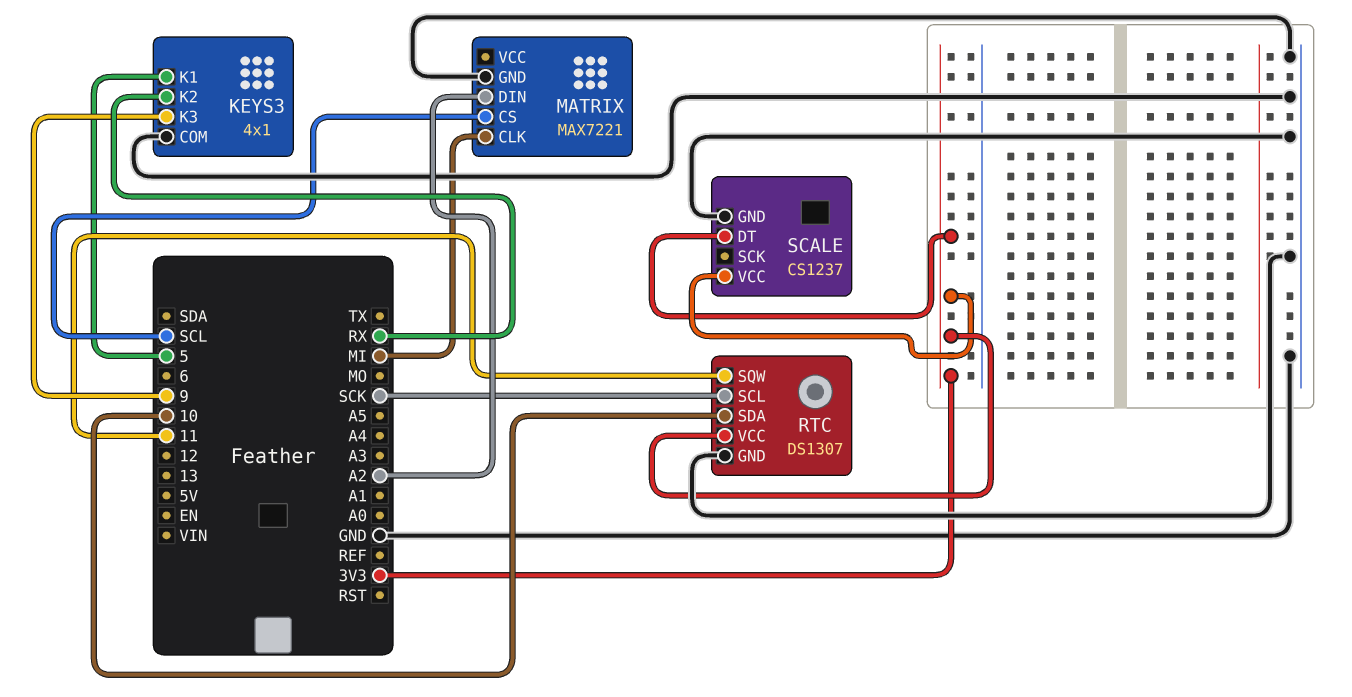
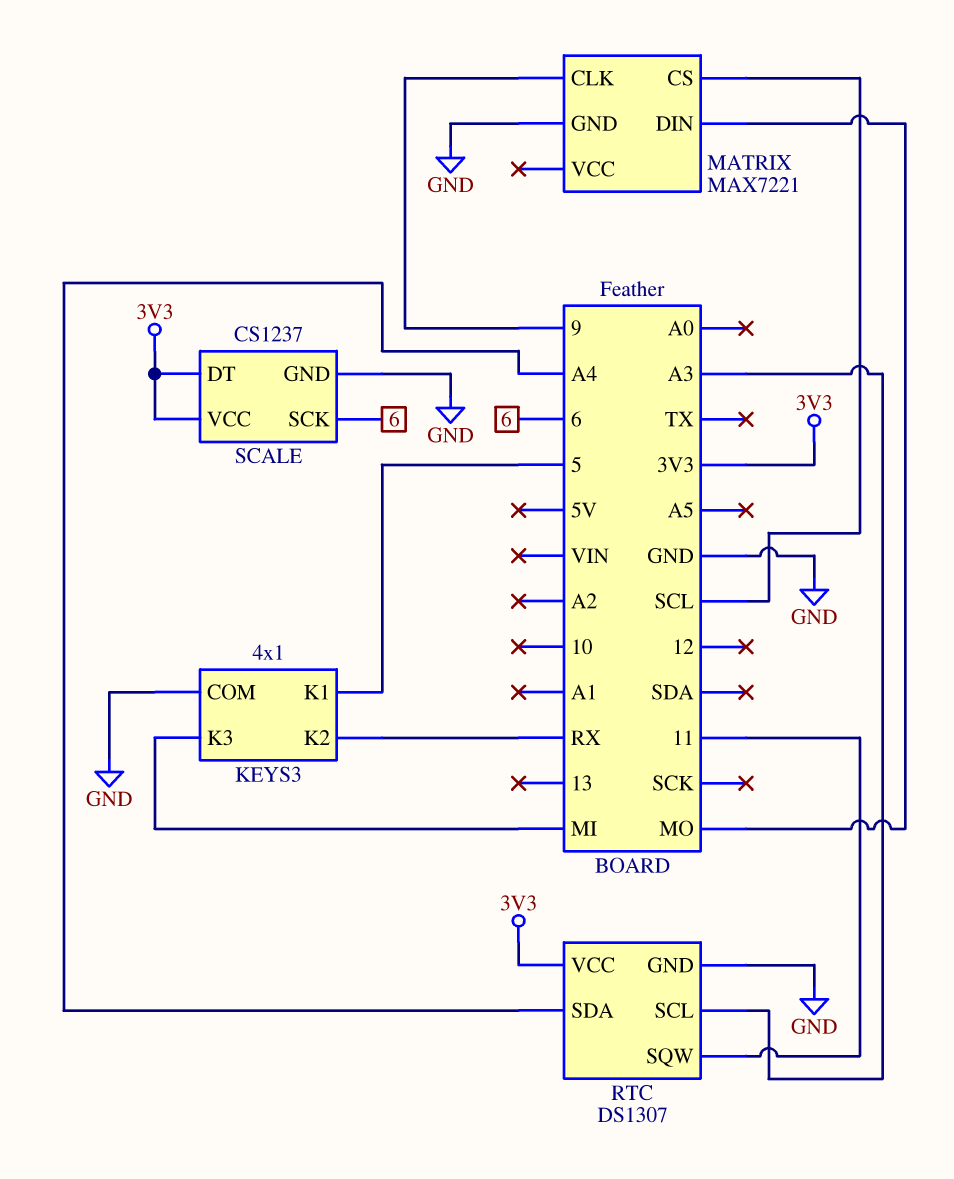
KEYS3 pin K3: 9 -> MI
MATRIX pin CLK: MI -> 9
MATRIX pin DIN: A2 -> MO
RTC pin SCL: SCK -> A3
RTC pin SDA: 10 -> A4
SCALE pin SCK: none -> 6

